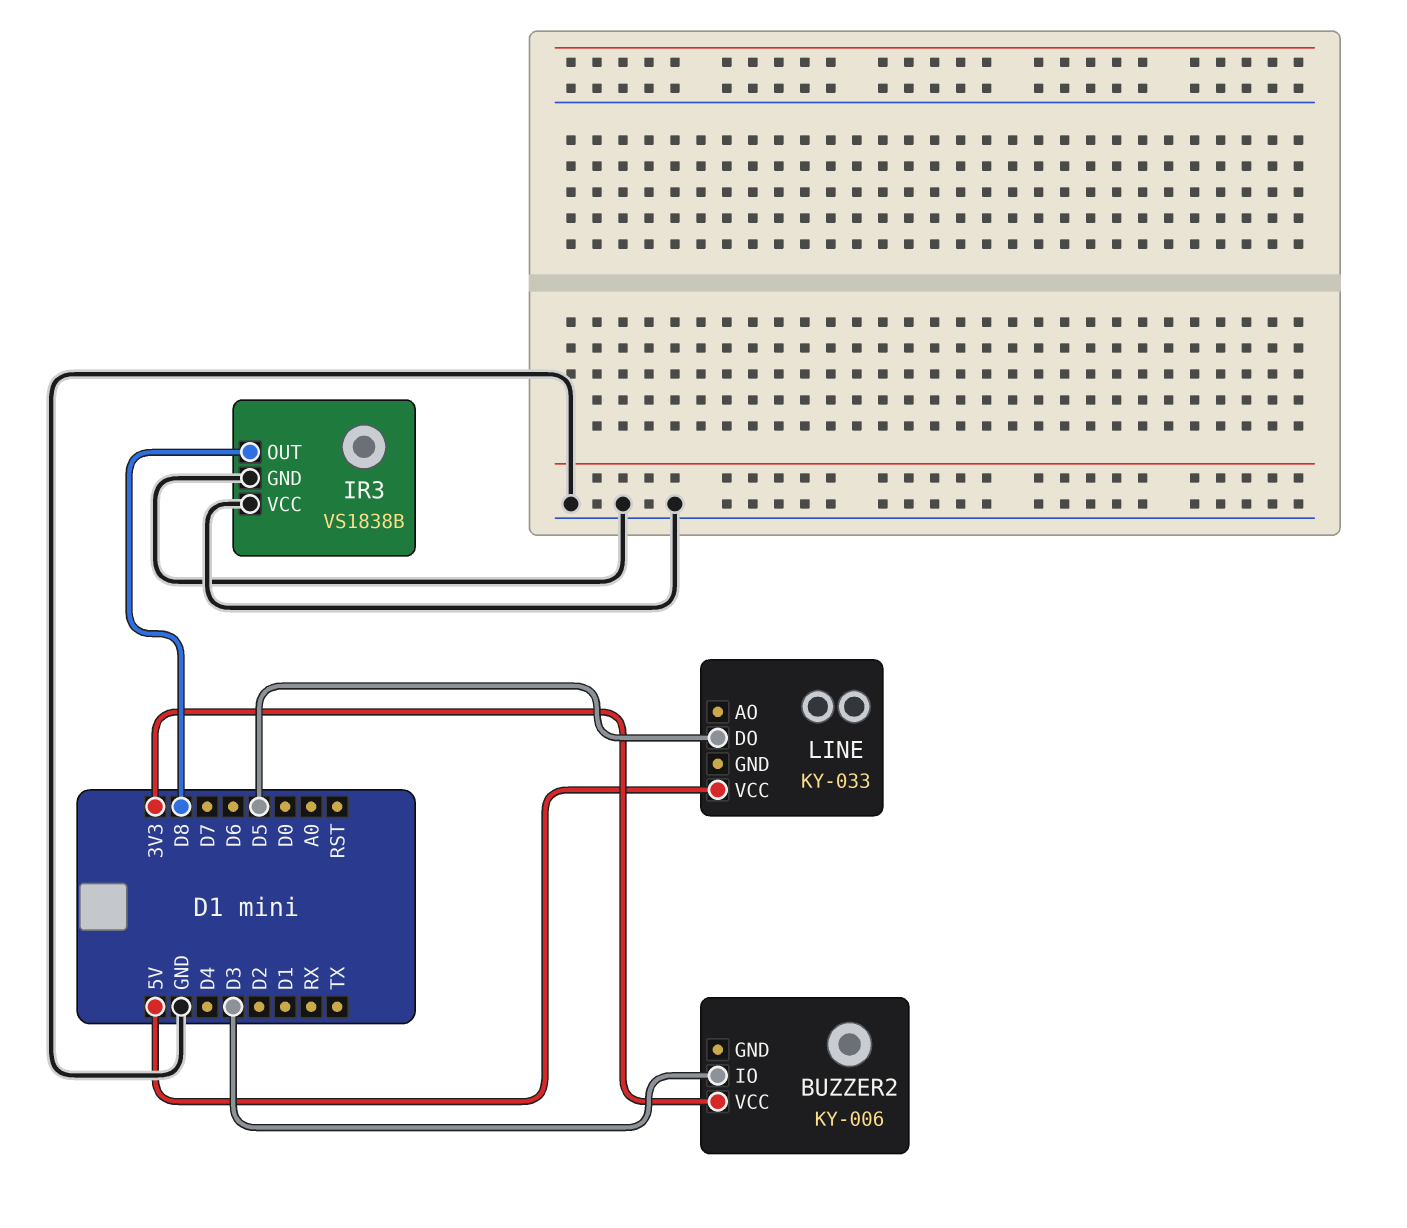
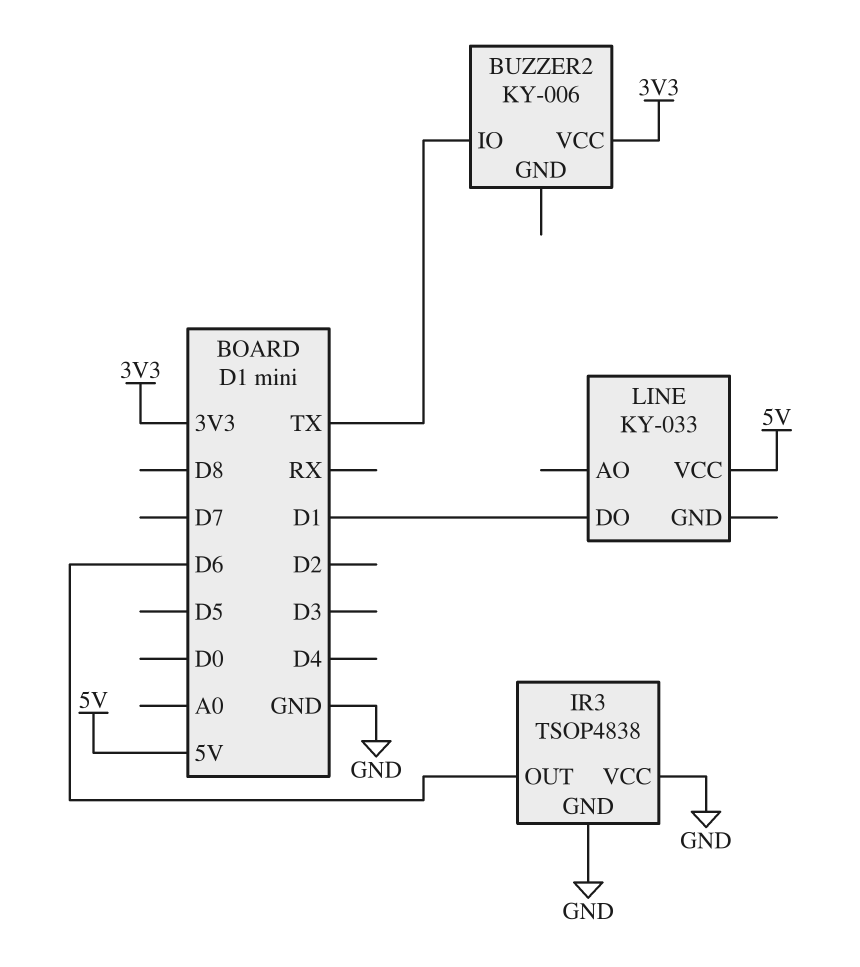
BUZZER2 pin IO: D3 -> TX
IR3: VS1838B -> TSOP4838
IR3 pin OUT: D8 -> D6
LINE pin DO: D5 -> D1

